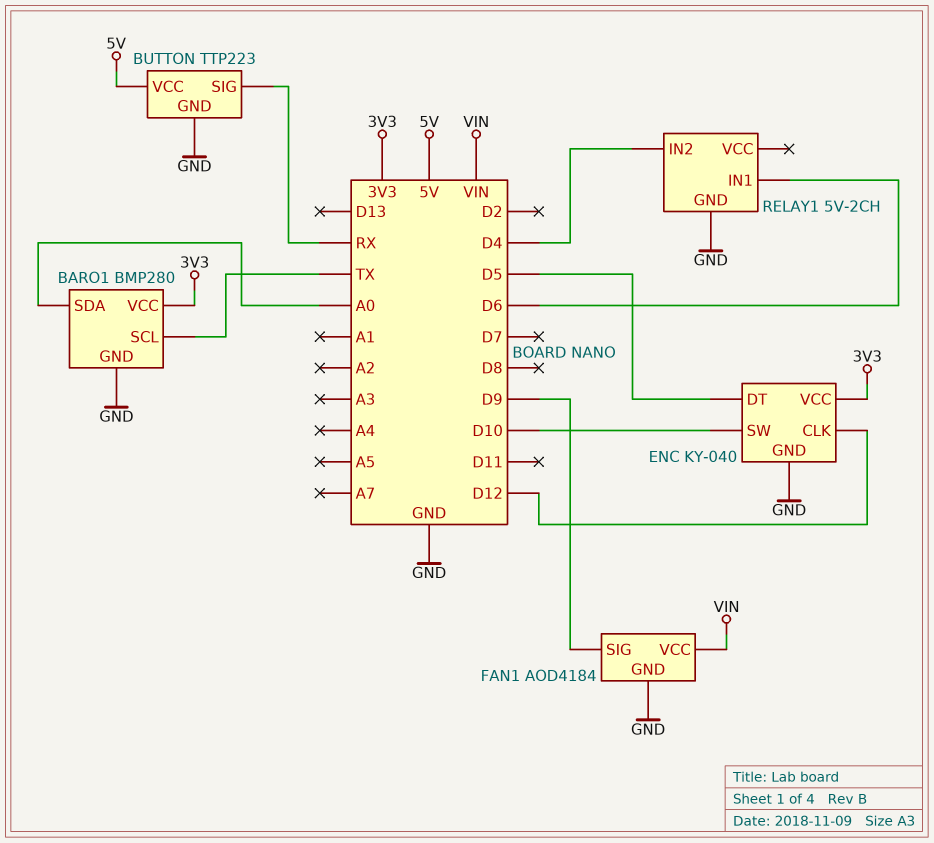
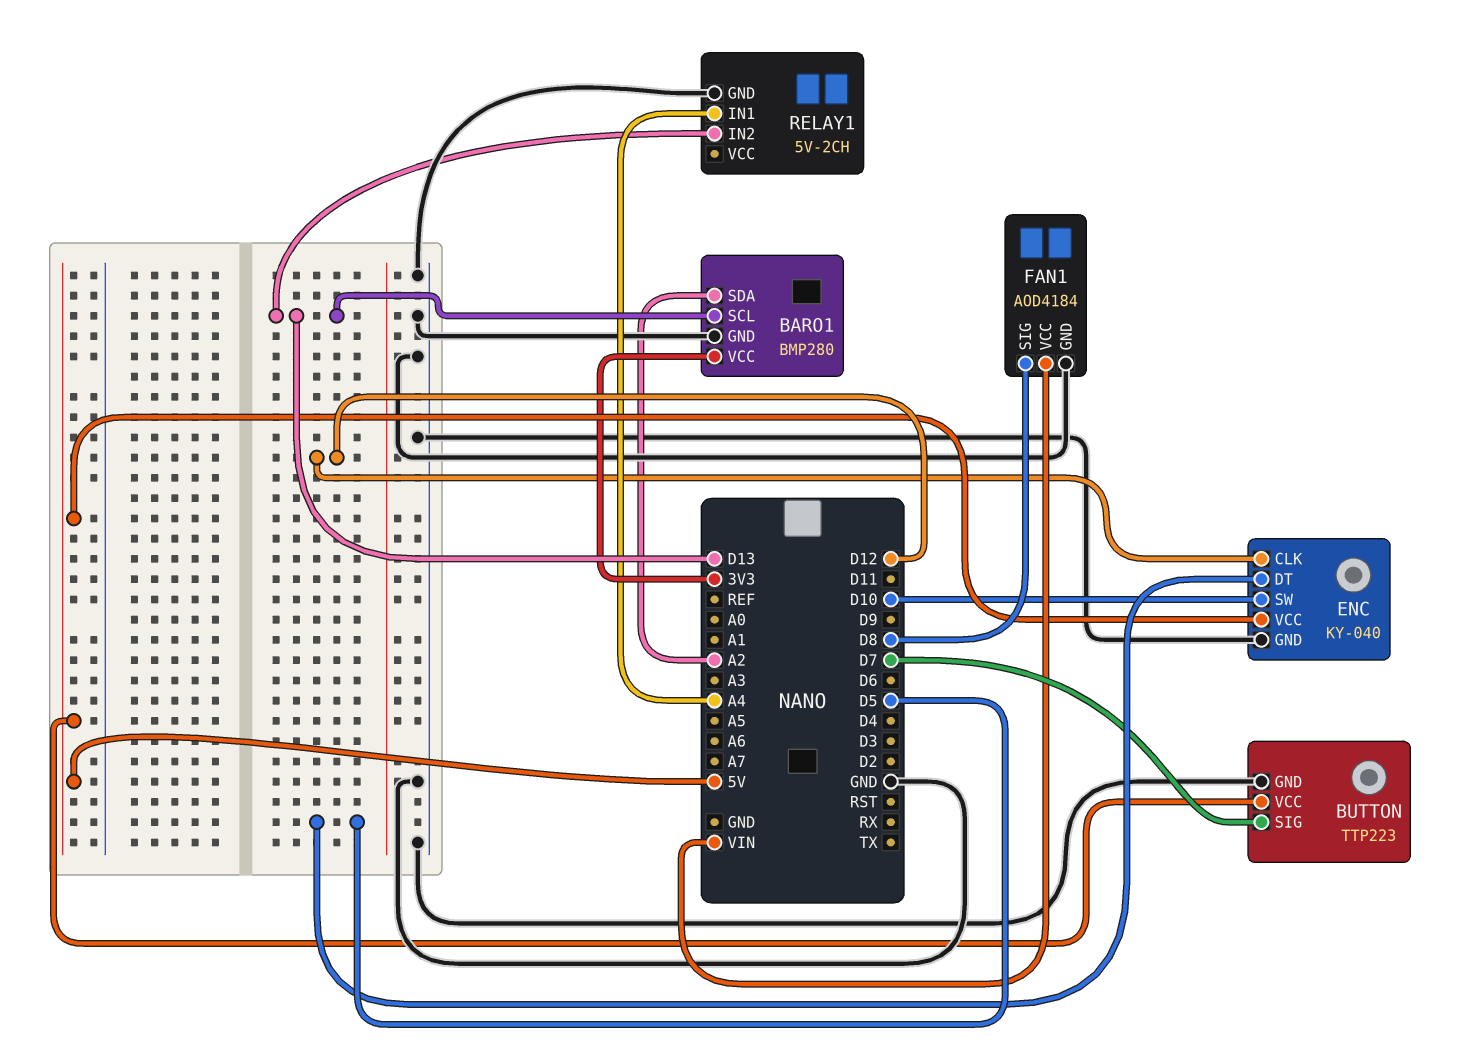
BARO1 pin SCL: TX -> D13
BARO1 pin SDA: A0 -> A2
BUTTON pin SIG: RX -> D7
ENC pin VCC: 3V3 -> 5V
FAN1 pin SIG: D9 -> D8
RELAY1 pin IN1: D6 -> A4
RELAY1 pin IN2: D4 -> D13

